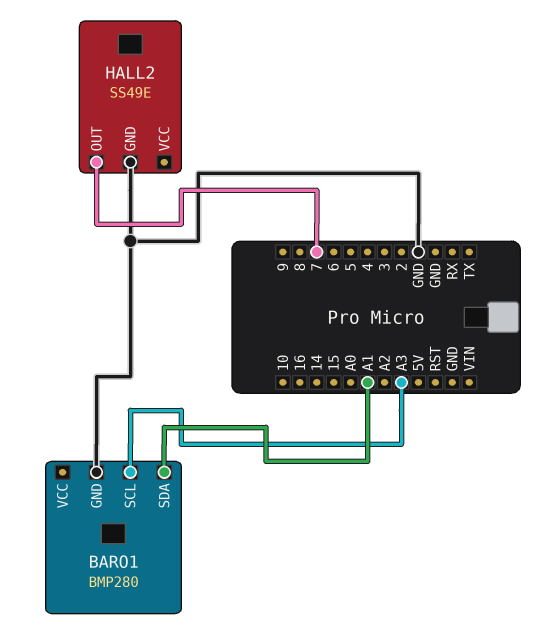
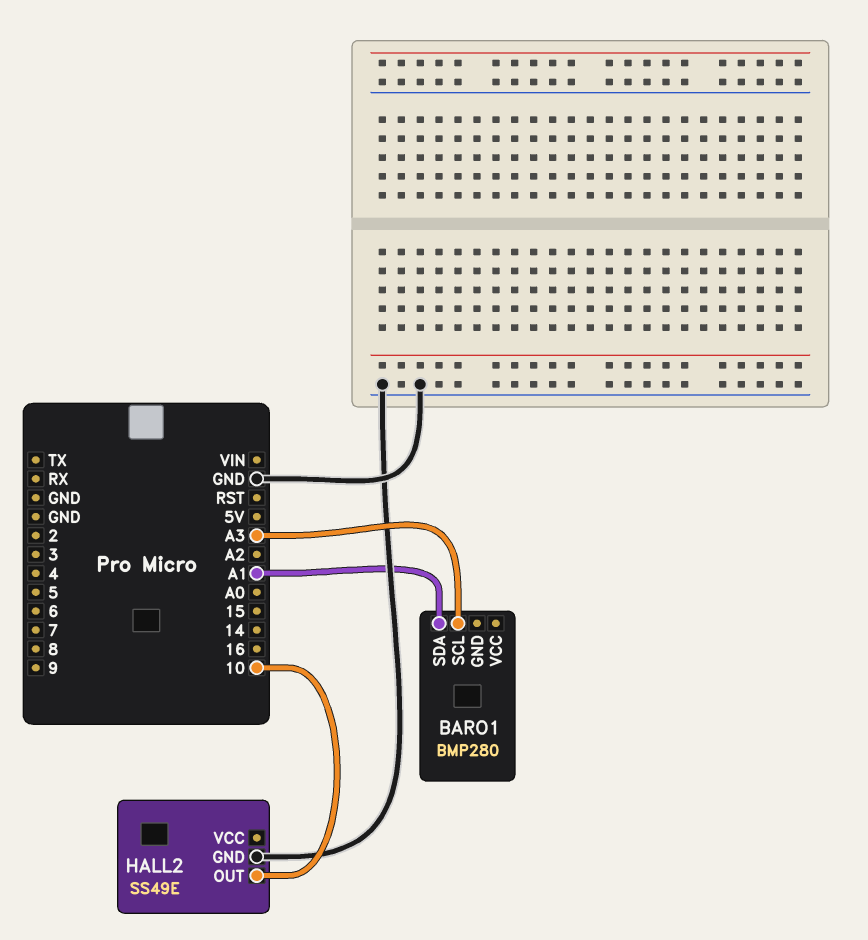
BARO1 pin GND: GND -> none
HALL2 pin OUT: 7 -> 10

